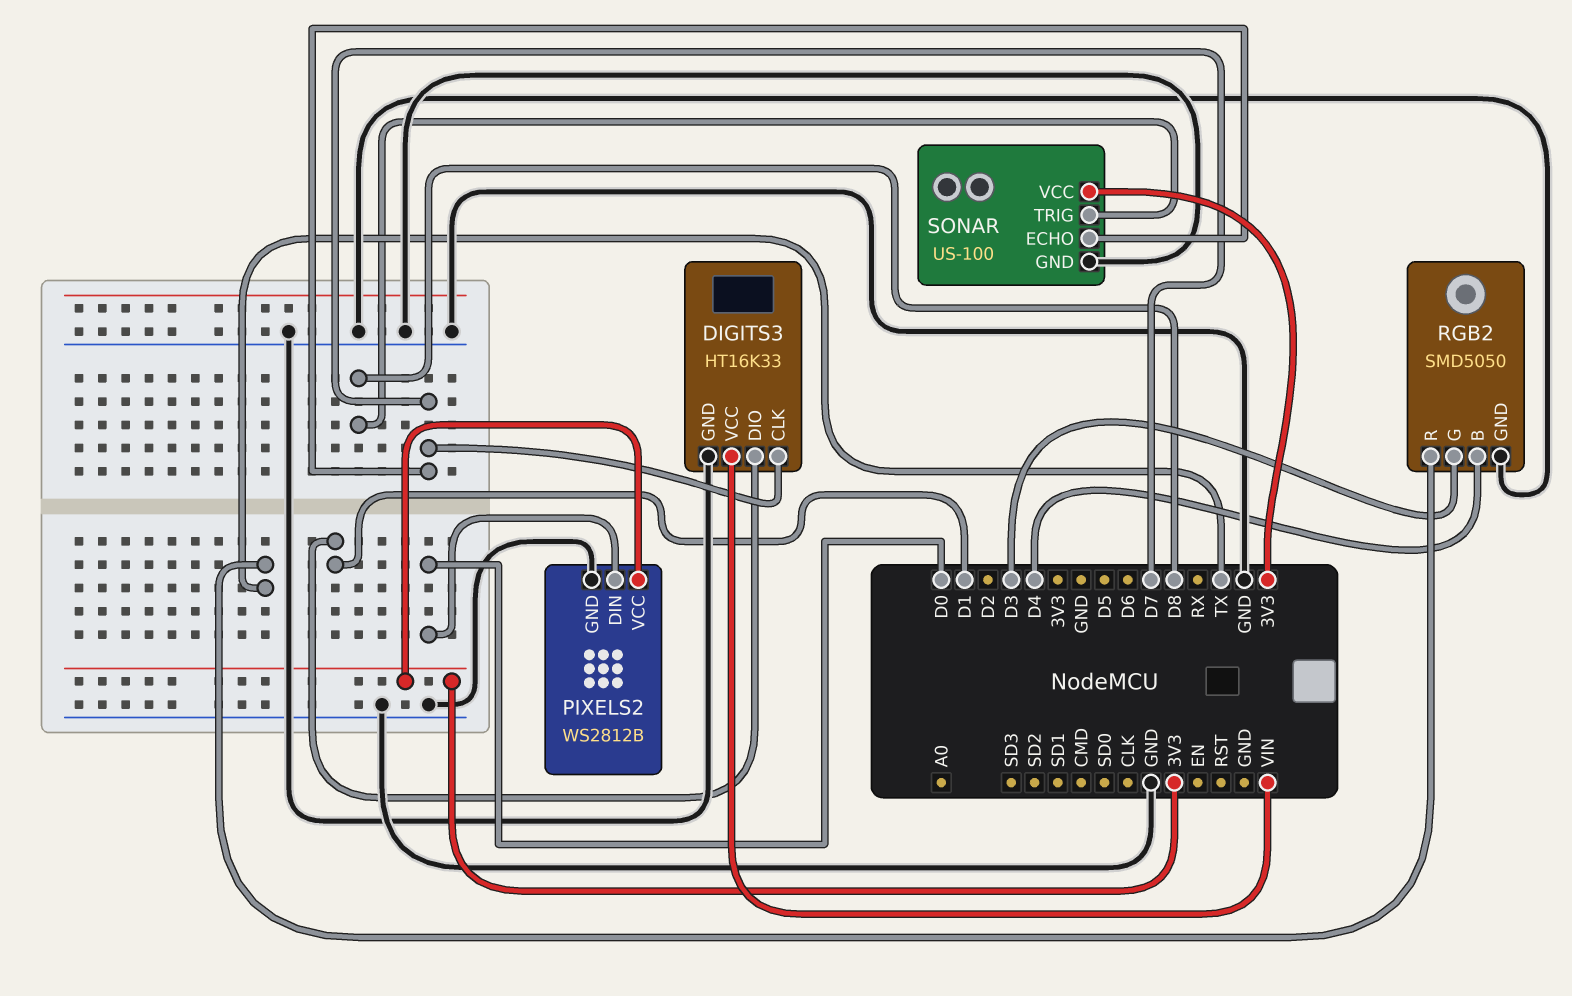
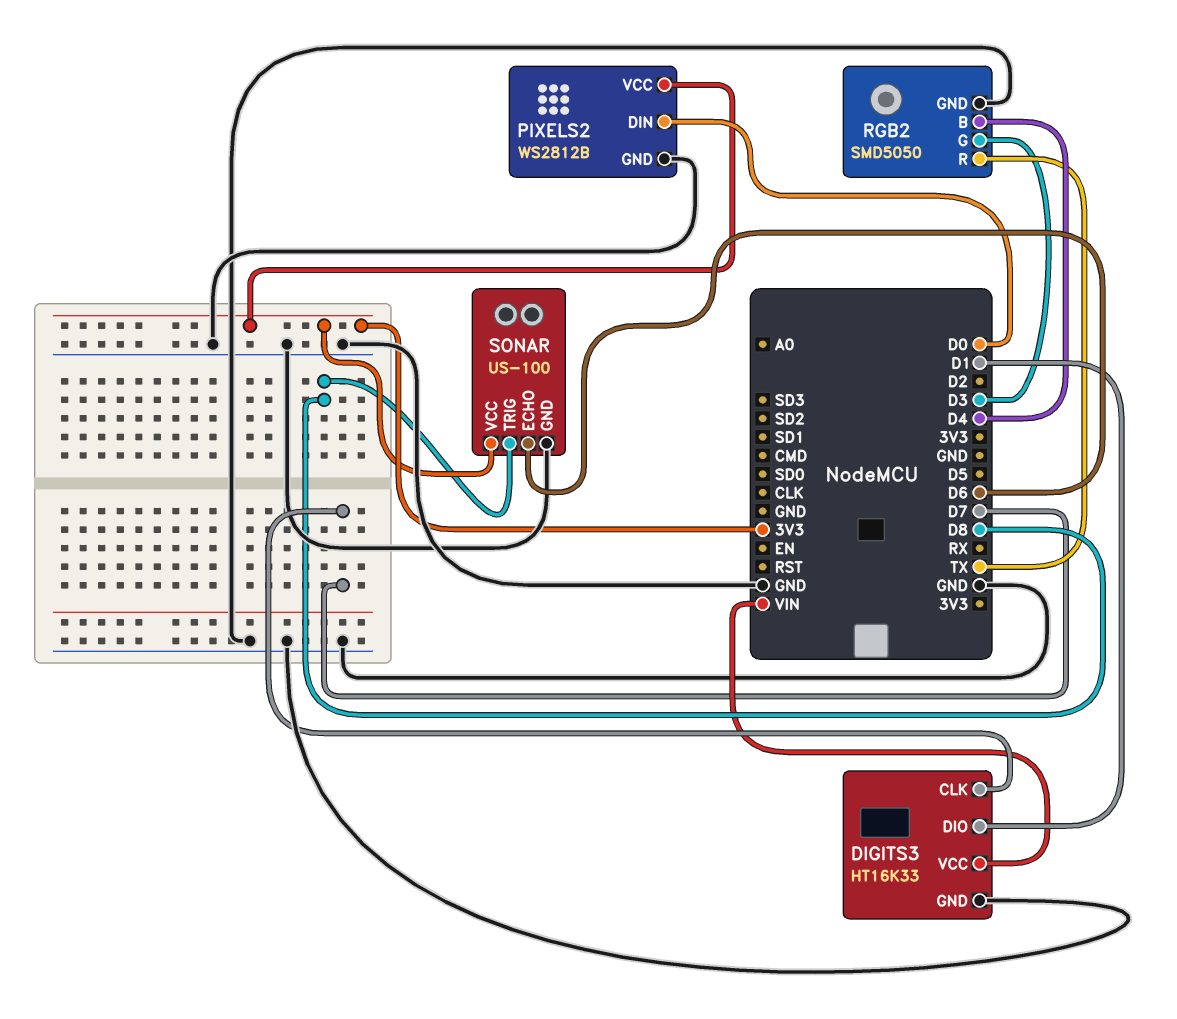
SONAR pin ECHO: D7 -> D6

